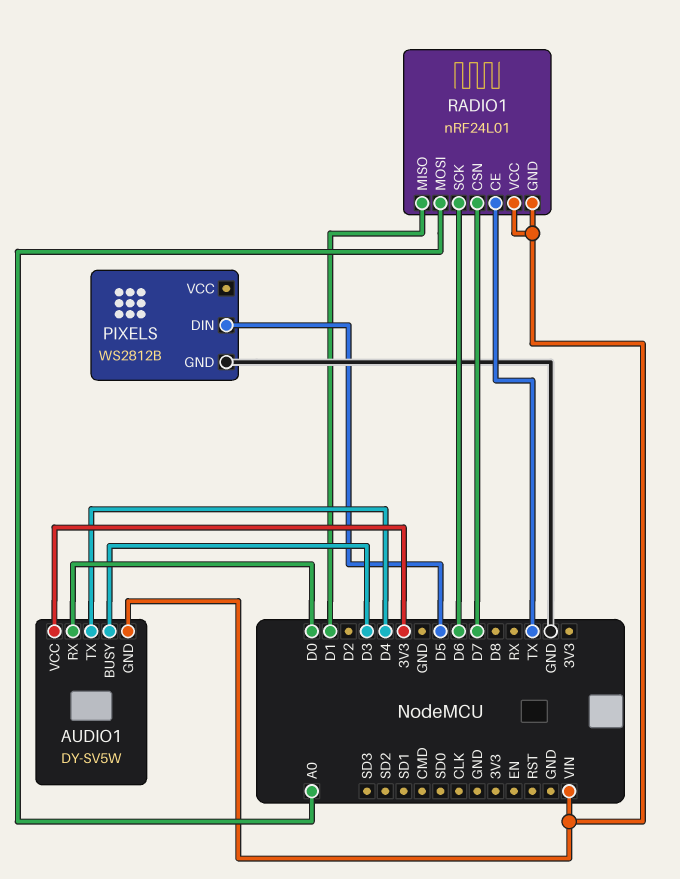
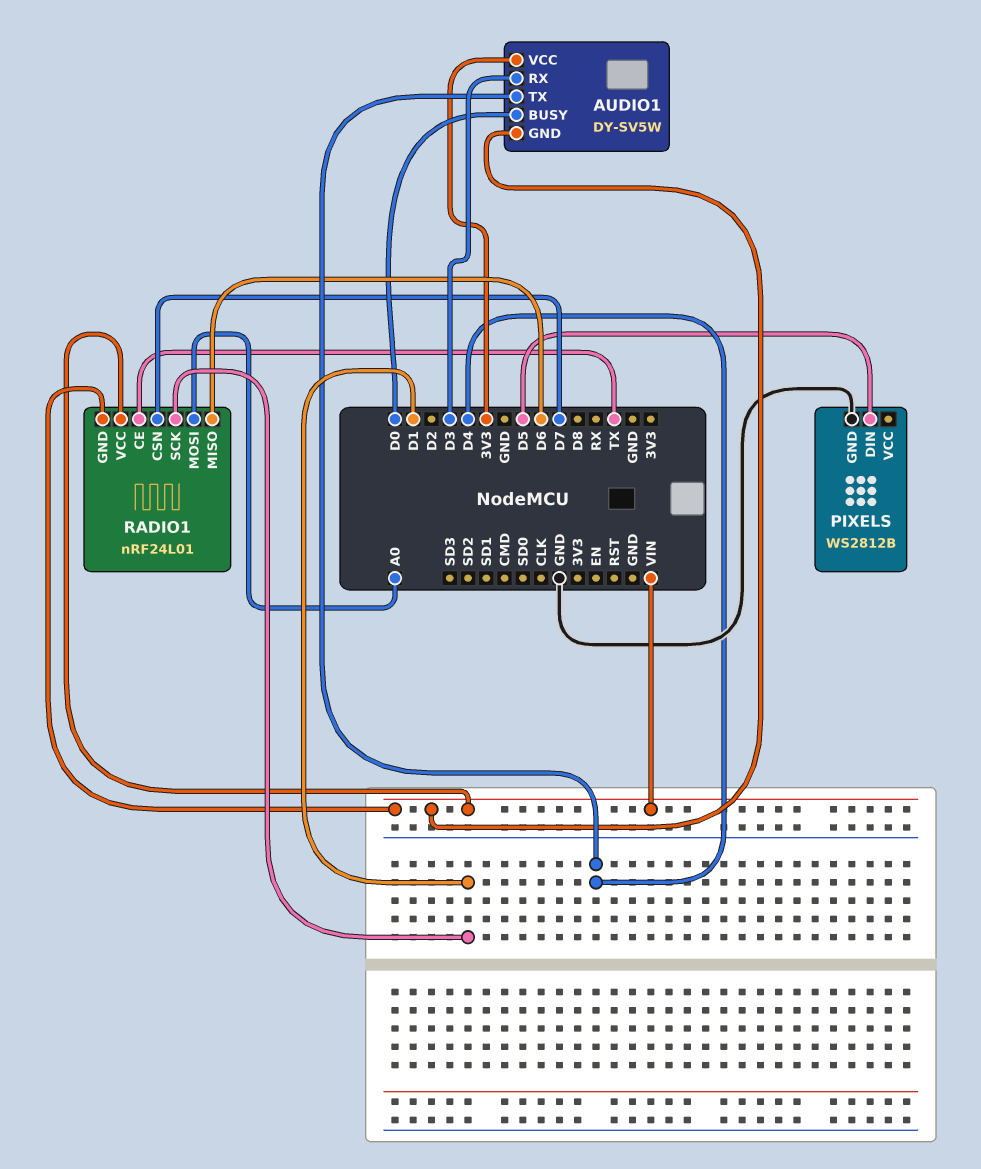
AUDIO1 pin BUSY: D3 -> D0
AUDIO1 pin RX: D0 -> D3
RADIO1 pin MISO: D1 -> D6
RADIO1 pin SCK: D6 -> D1

